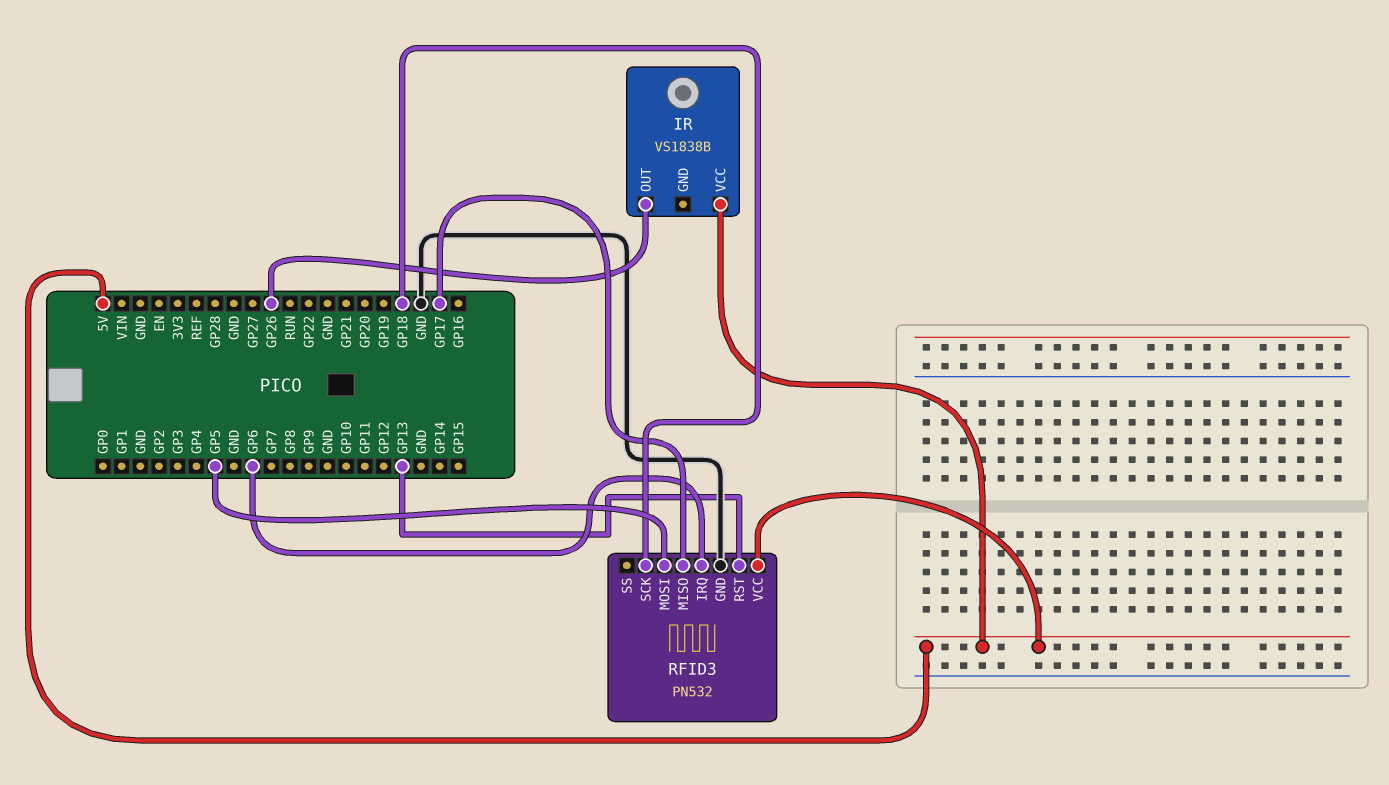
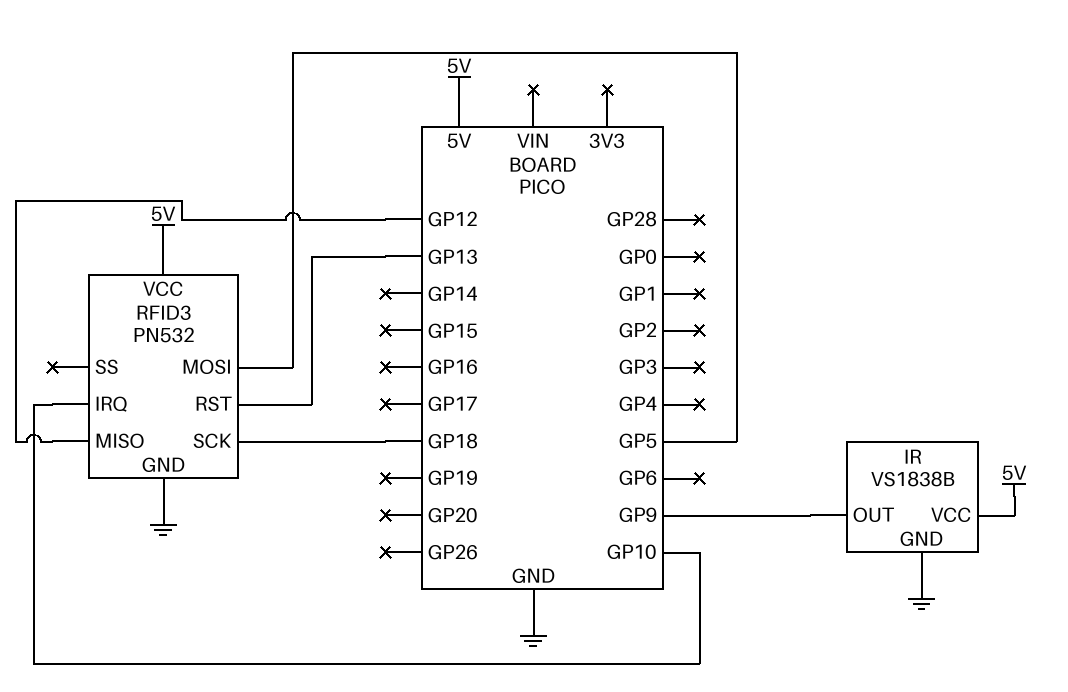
IR pin GND: none -> GND
IR pin OUT: GP26 -> GP9
RFID3 pin IRQ: GP6 -> GP10
RFID3 pin MISO: GP17 -> GP12

